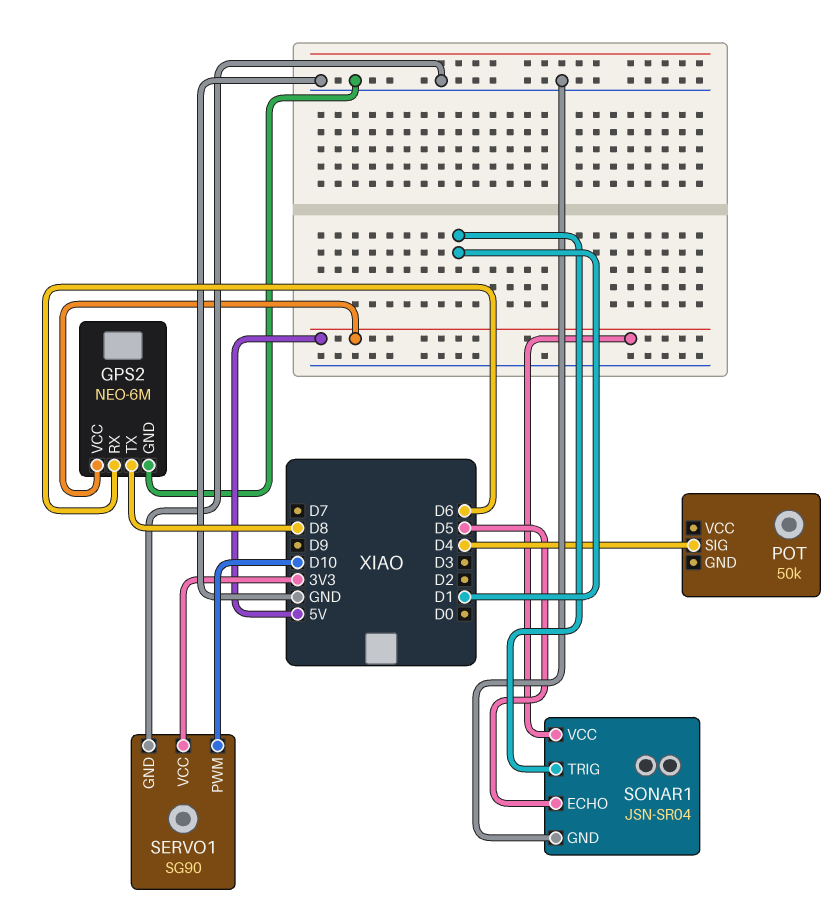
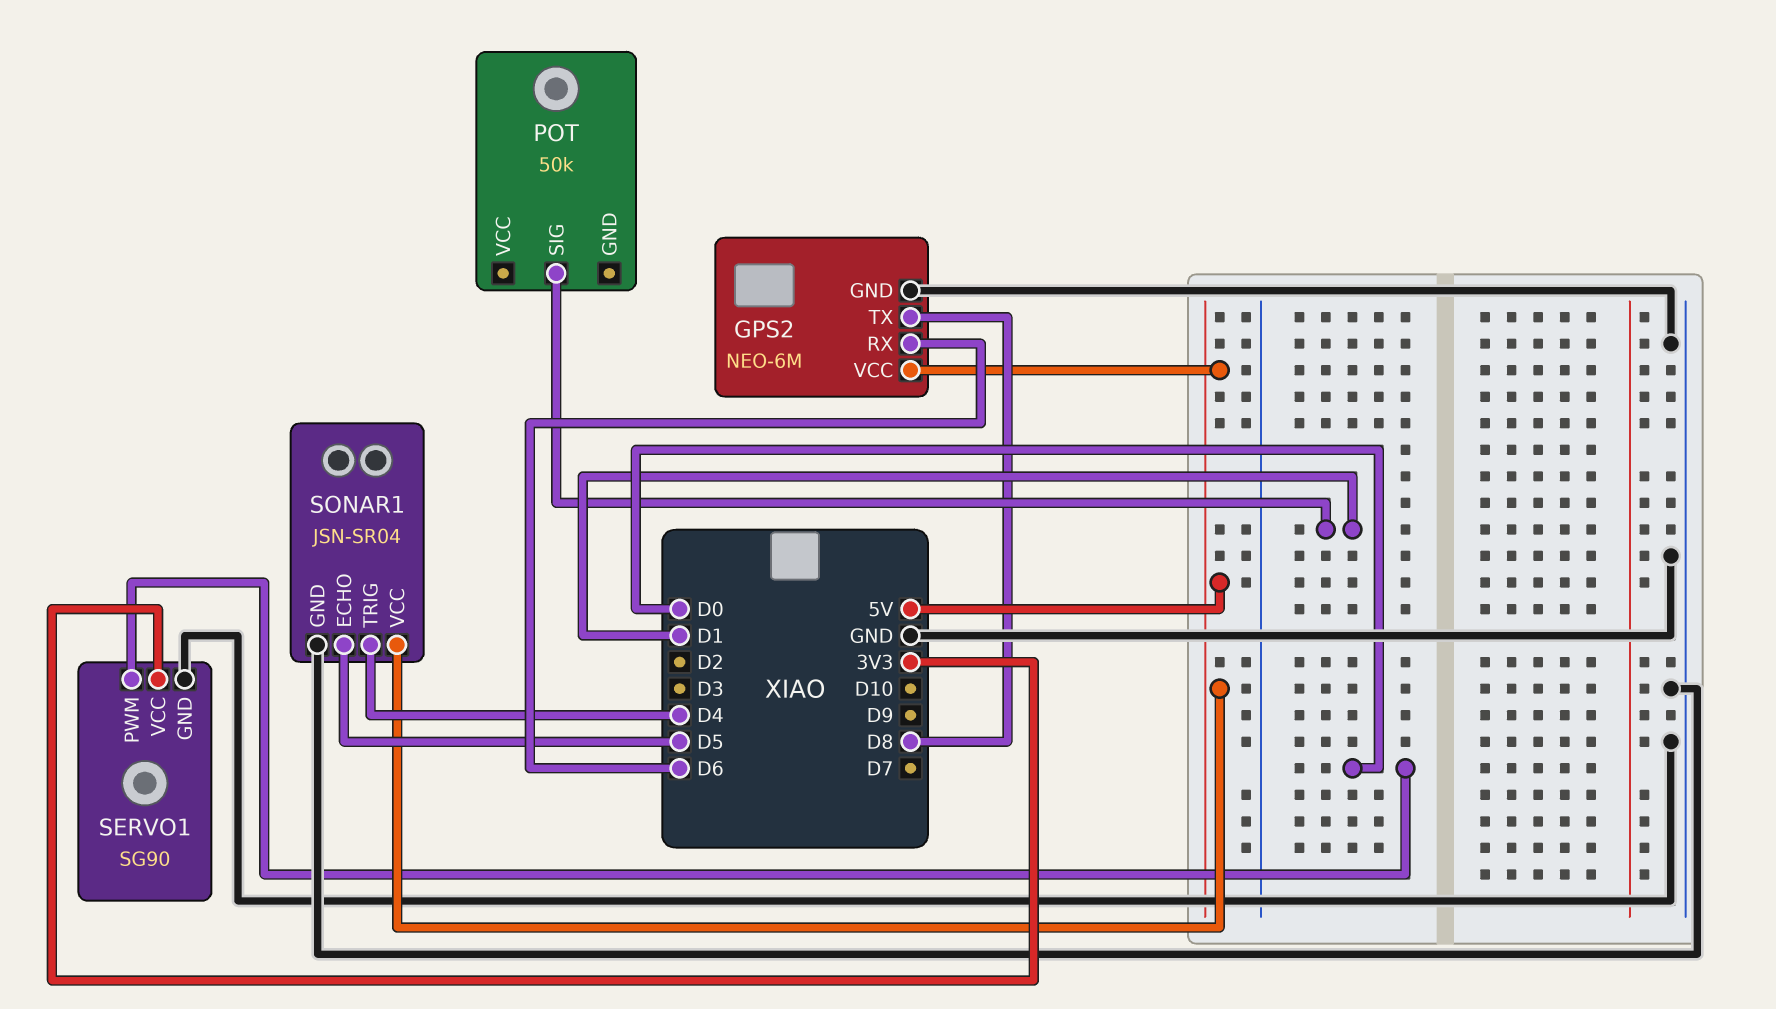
POT pin SIG: D4 -> D1
SERVO1 pin PWM: D10 -> D0
SONAR1 pin TRIG: D1 -> D4

